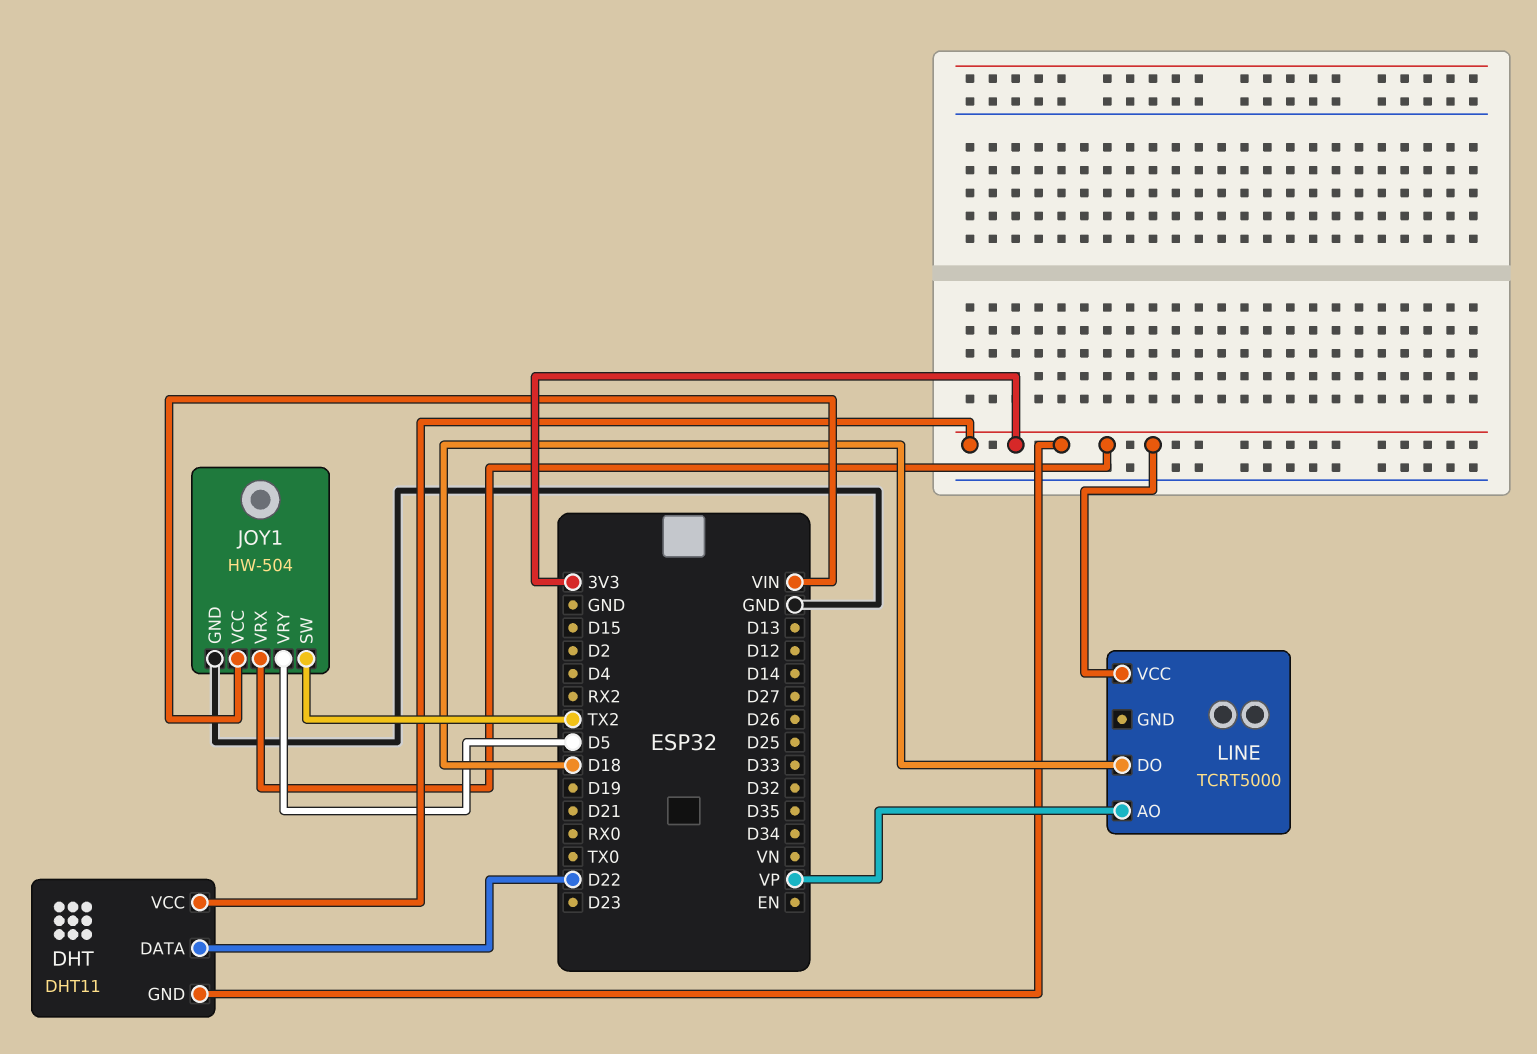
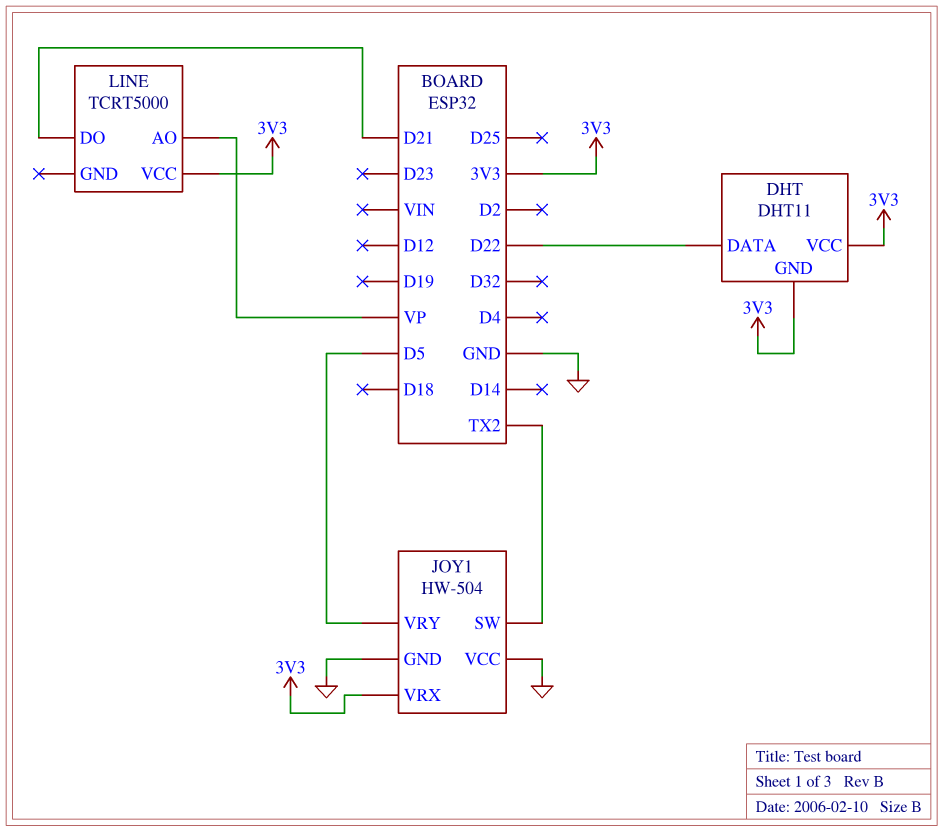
JOY1 pin VCC: VIN -> GND
LINE pin DO: D18 -> D21

